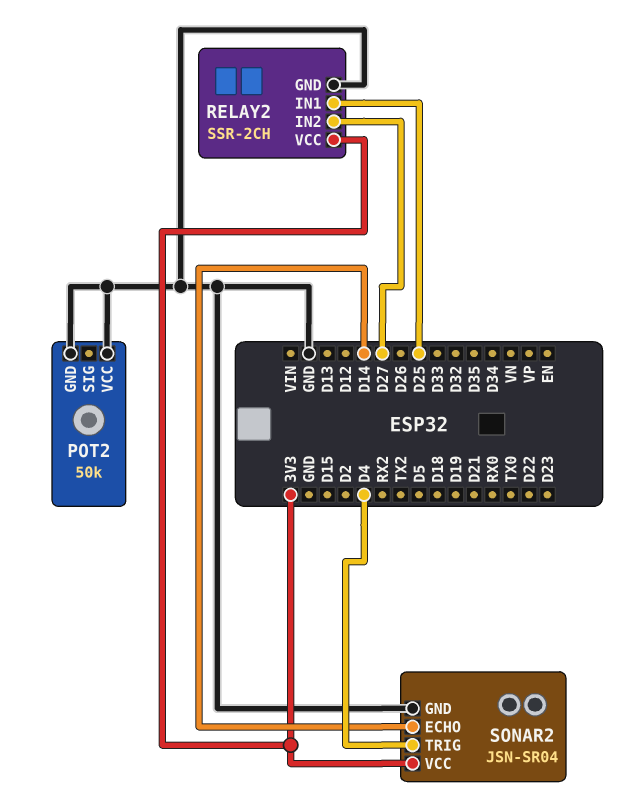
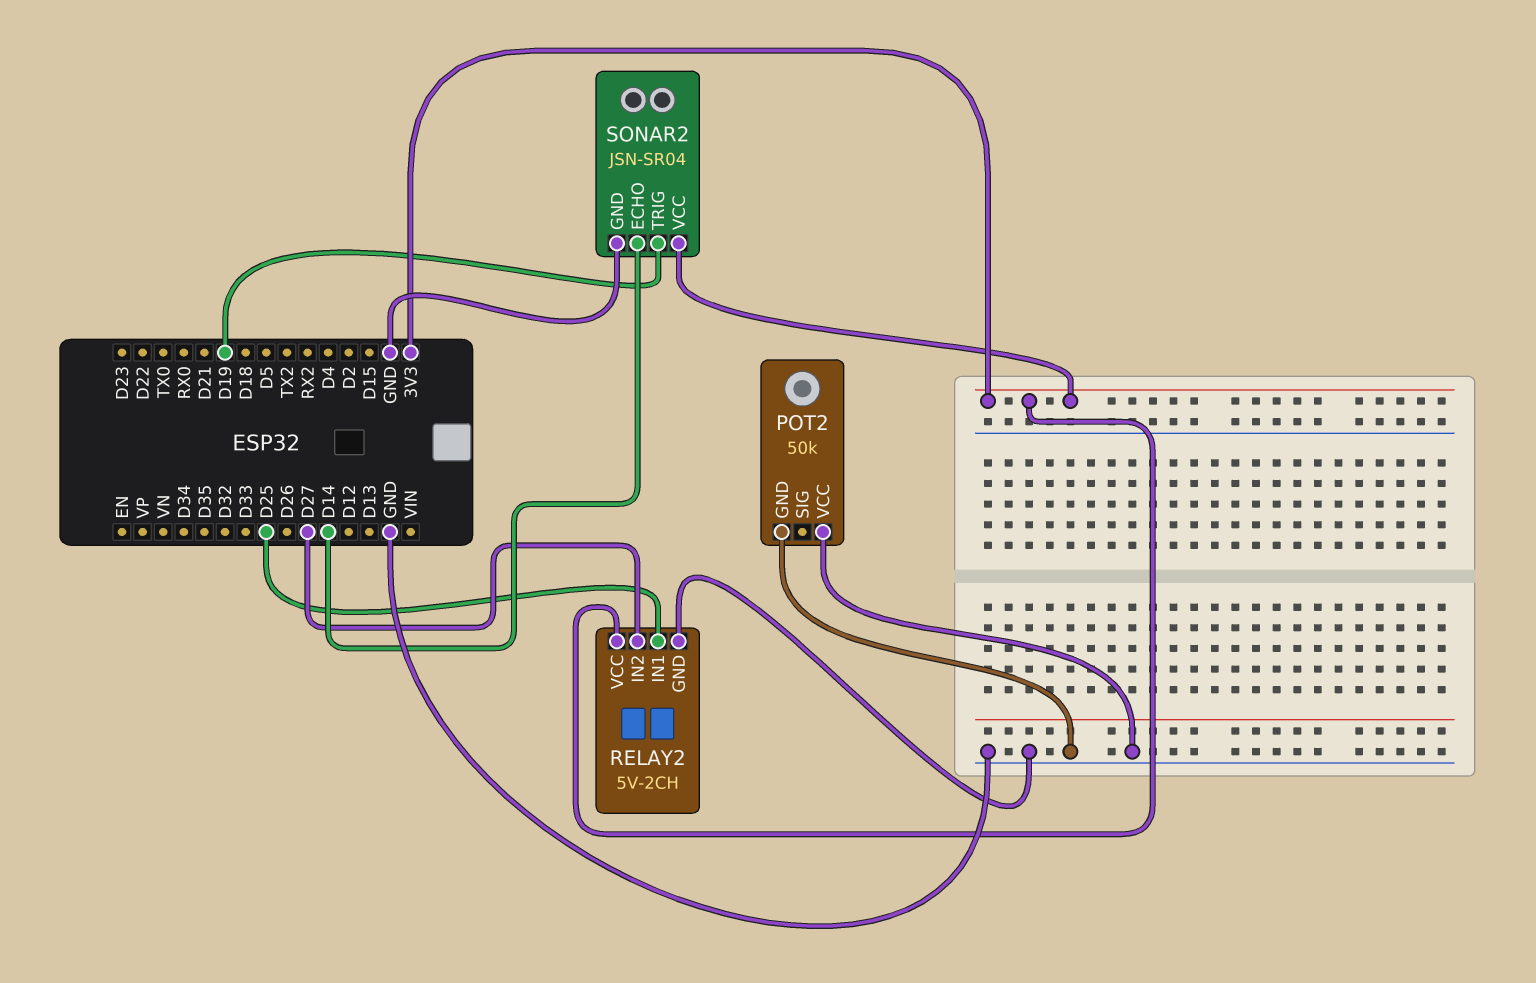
RELAY2: SSR-2CH -> 5V-2CH
SONAR2 pin TRIG: D4 -> D19

